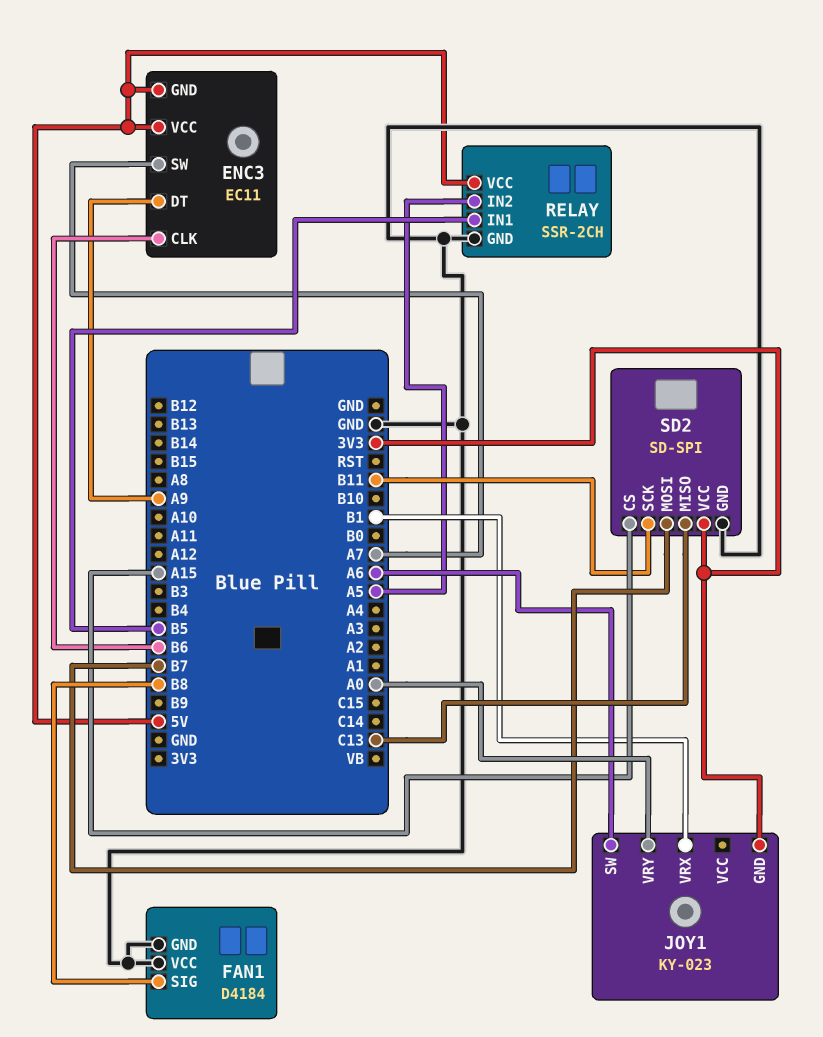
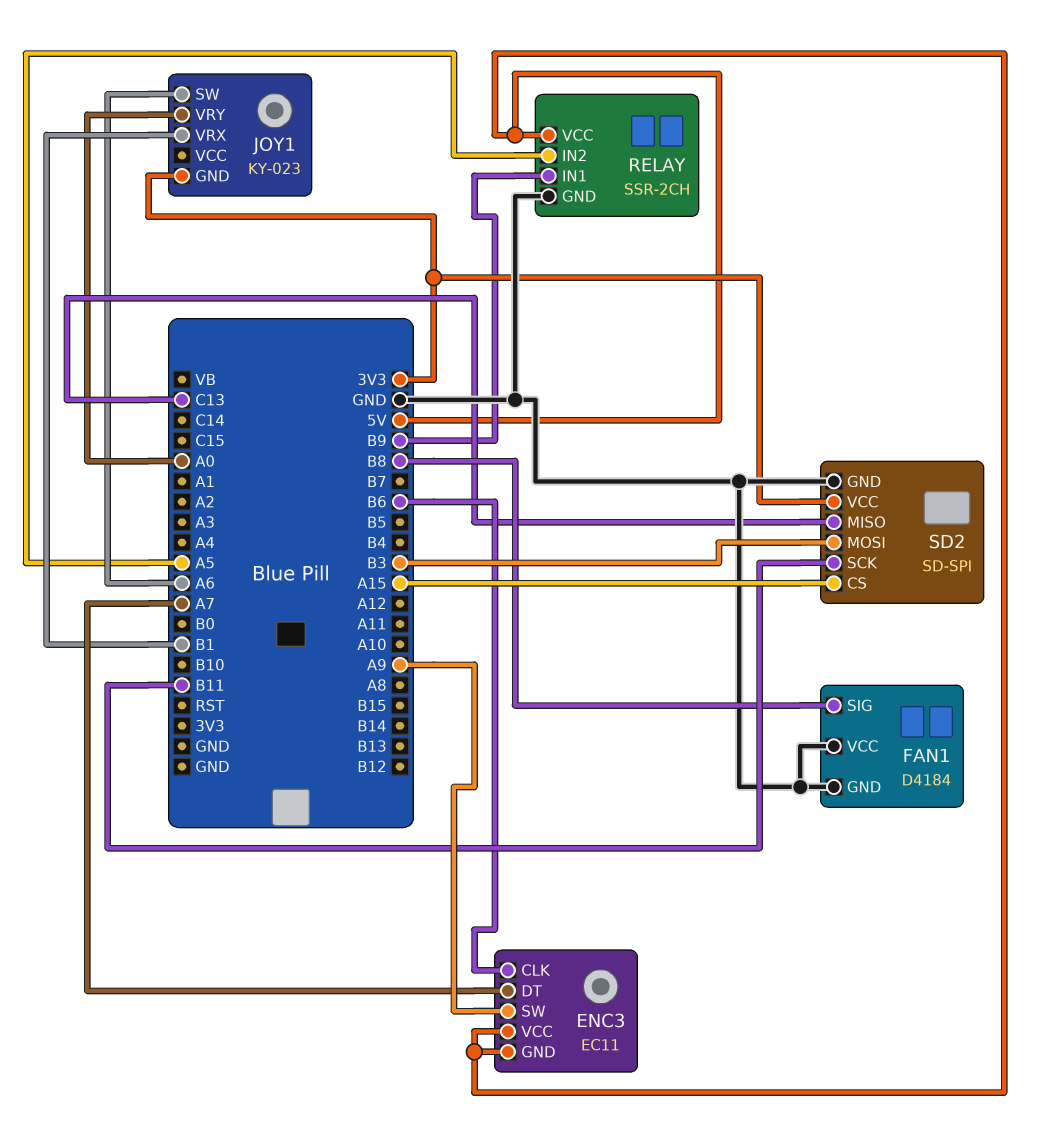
ENC3 pin DT: A9 -> A7
ENC3 pin SW: A7 -> A9
RELAY pin IN1: B5 -> B9
SD2 pin MOSI: B7 -> B3

